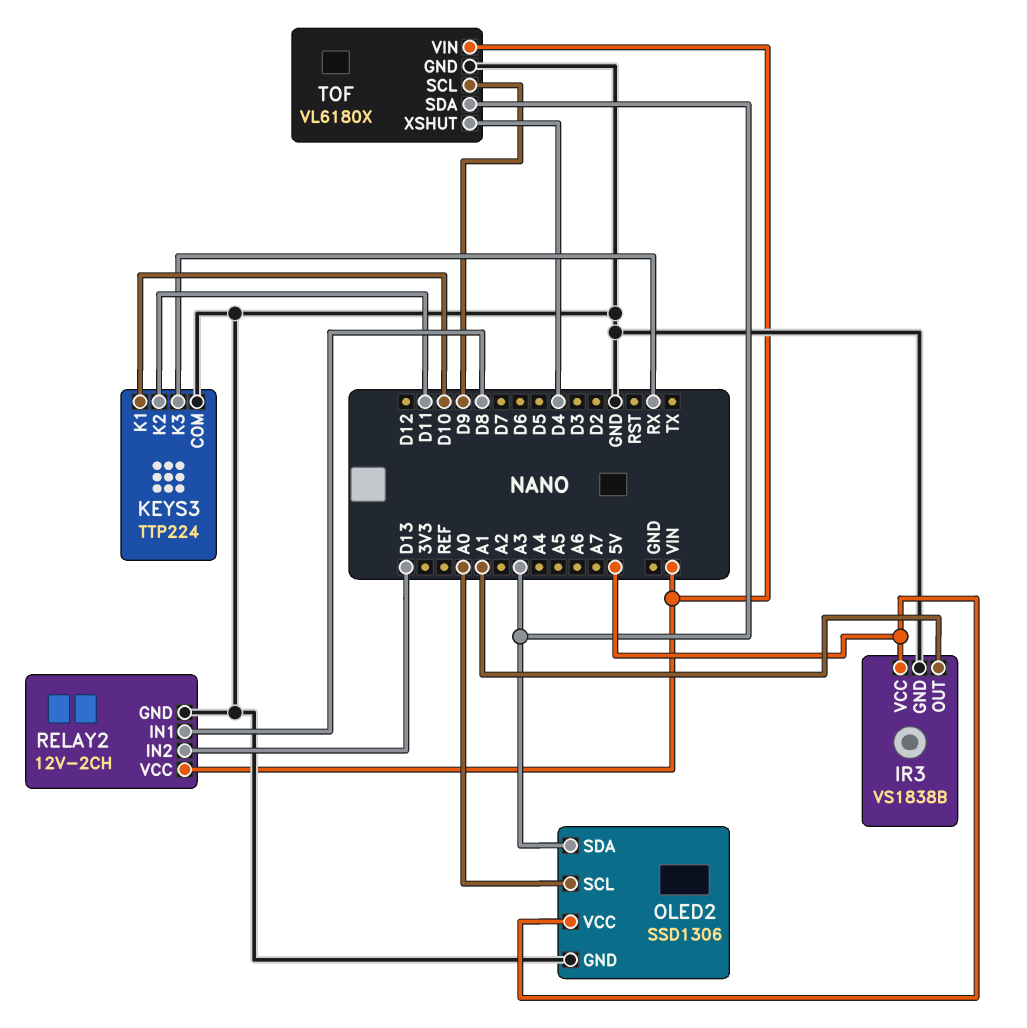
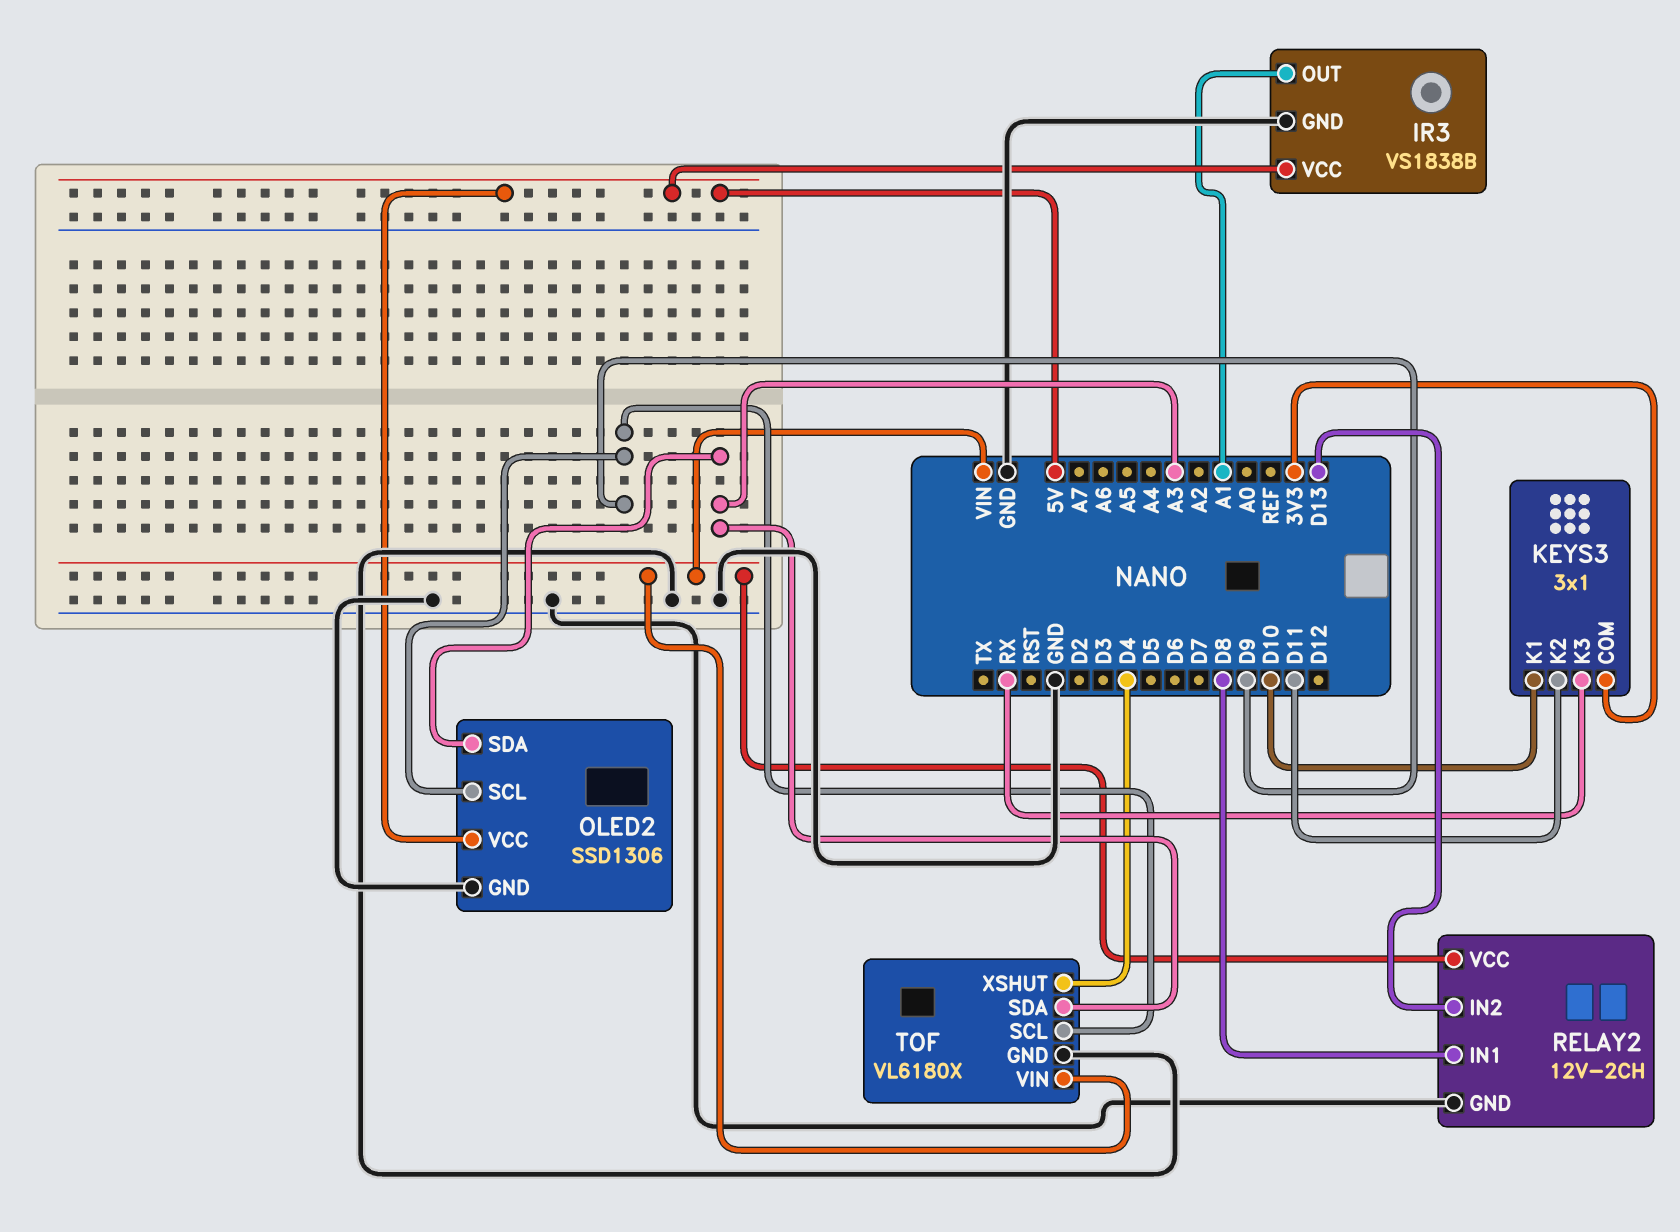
KEYS3: TTP224 -> 3x1
KEYS3 pin COM: GND -> 3V3
OLED2 pin SCL: A0 -> D9

